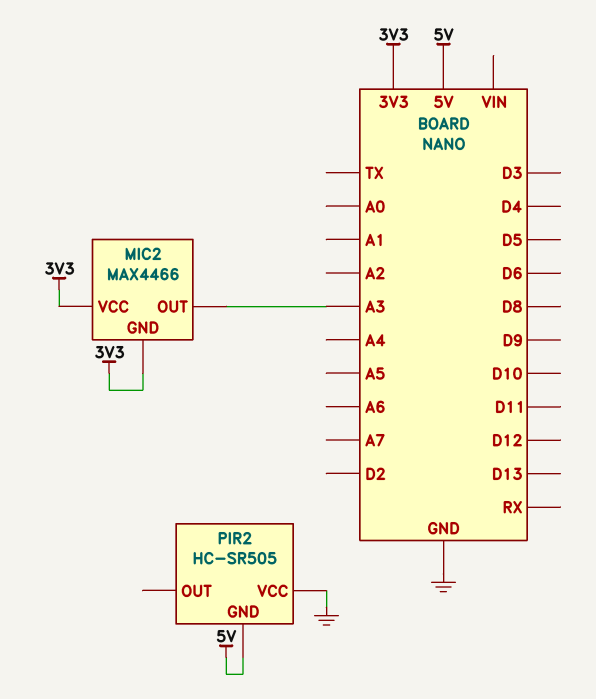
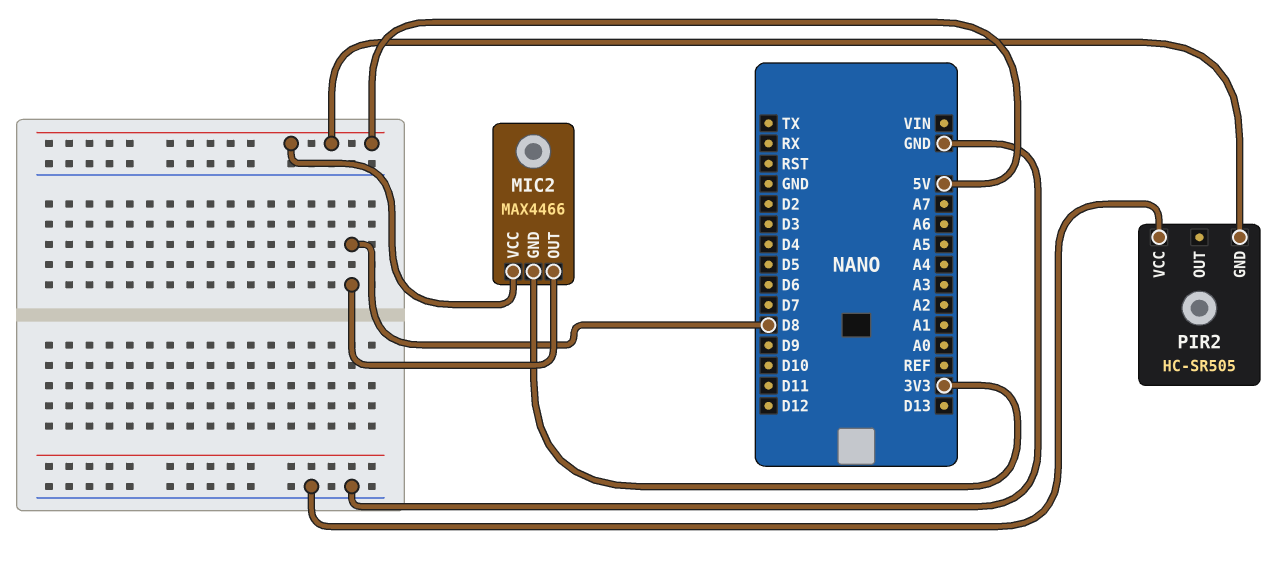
MIC2 pin OUT: A3 -> D8
MIC2 pin VCC: 3V3 -> 5V

